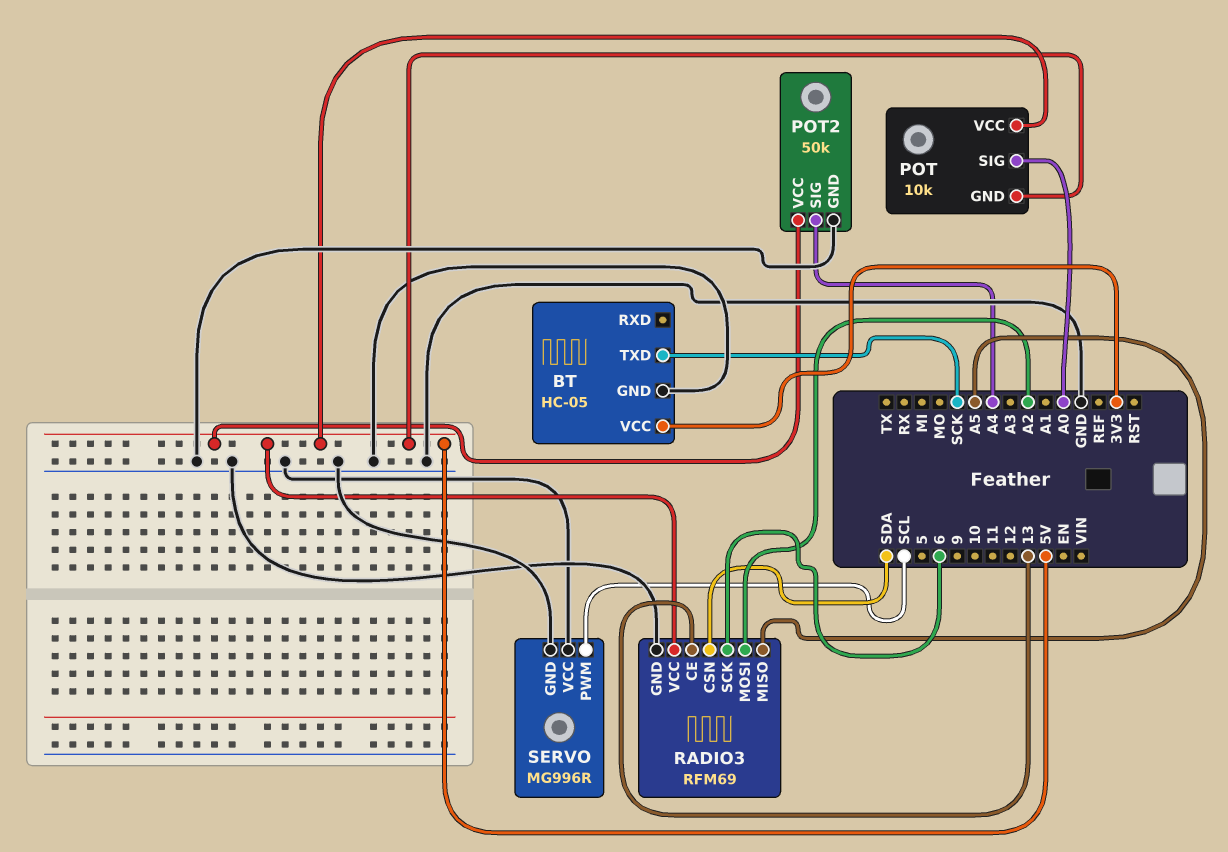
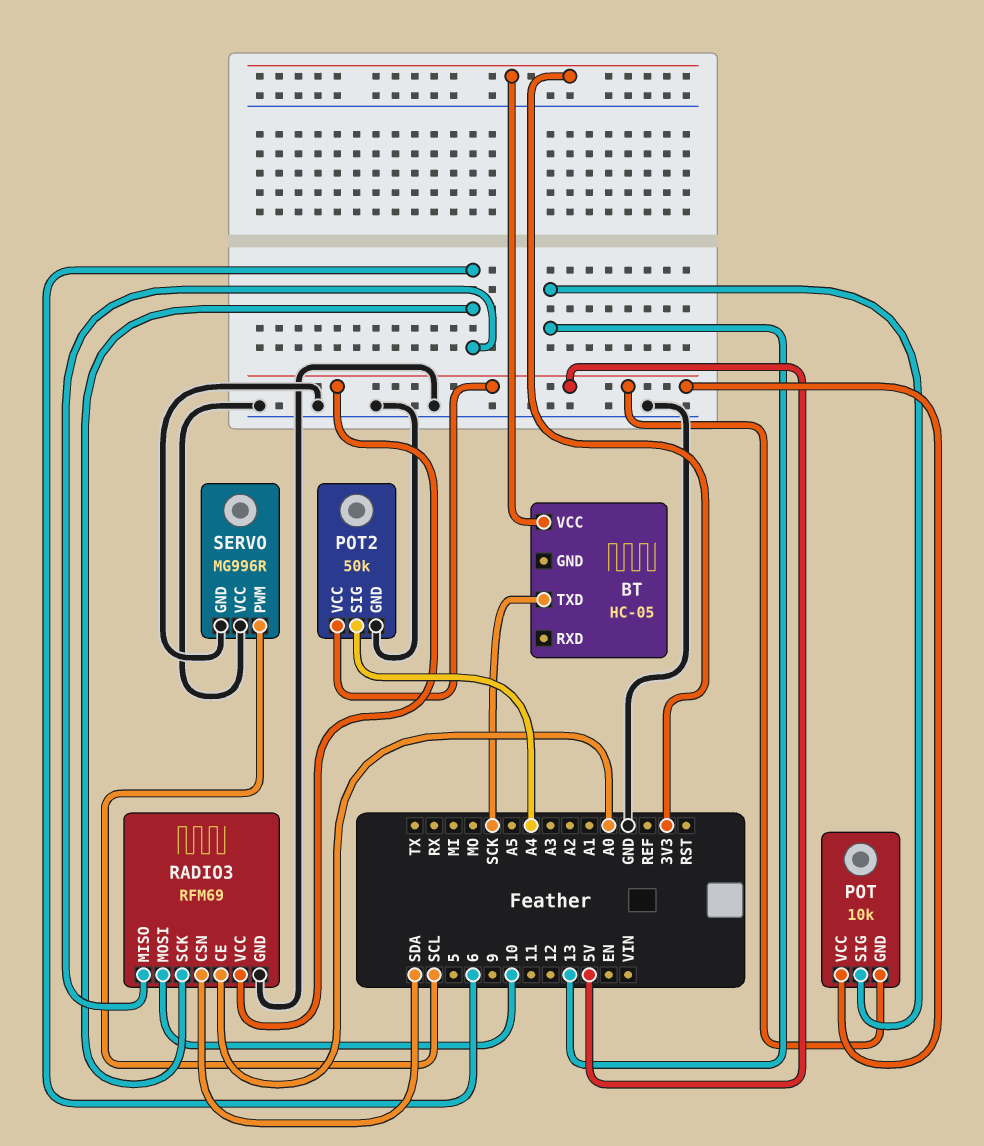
BT pin GND: GND -> none
POT pin SIG: A0 -> 13
RADIO3 pin CE: 13 -> A0
RADIO3 pin MISO: A5 -> 6
RADIO3 pin MOSI: A2 -> 10

